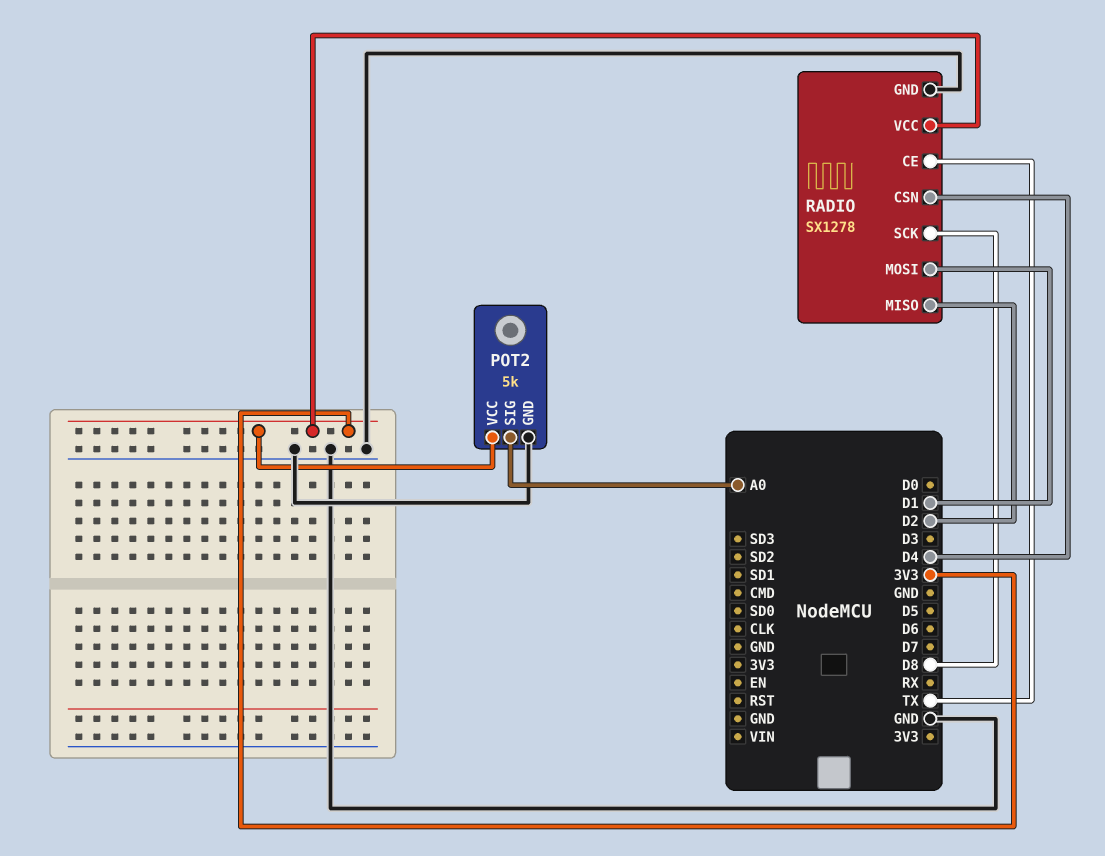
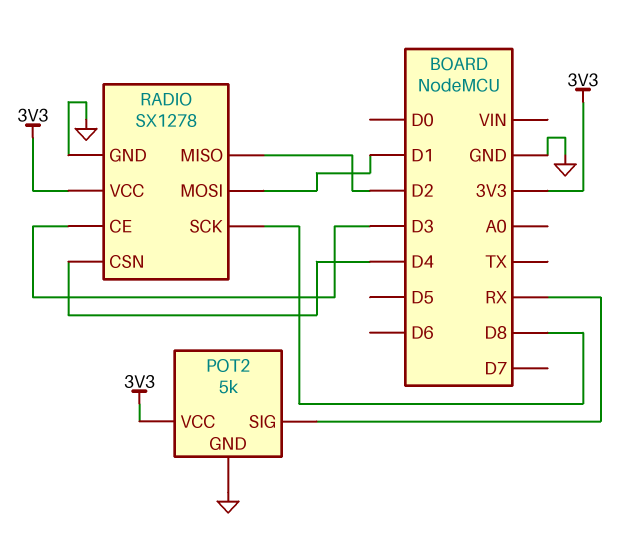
POT2 pin SIG: A0 -> RX
RADIO pin CE: TX -> D3

